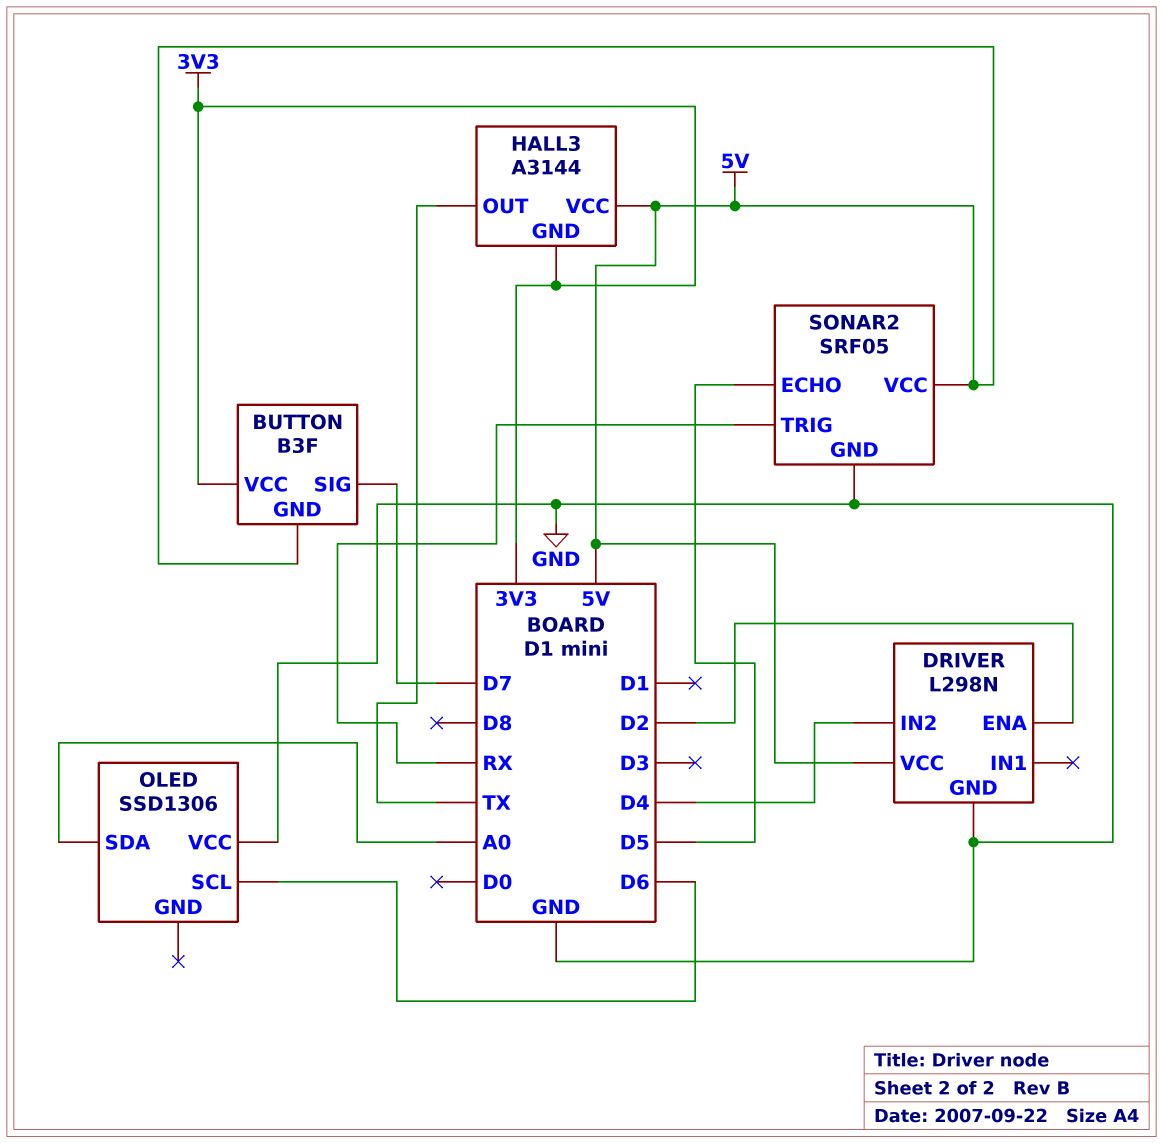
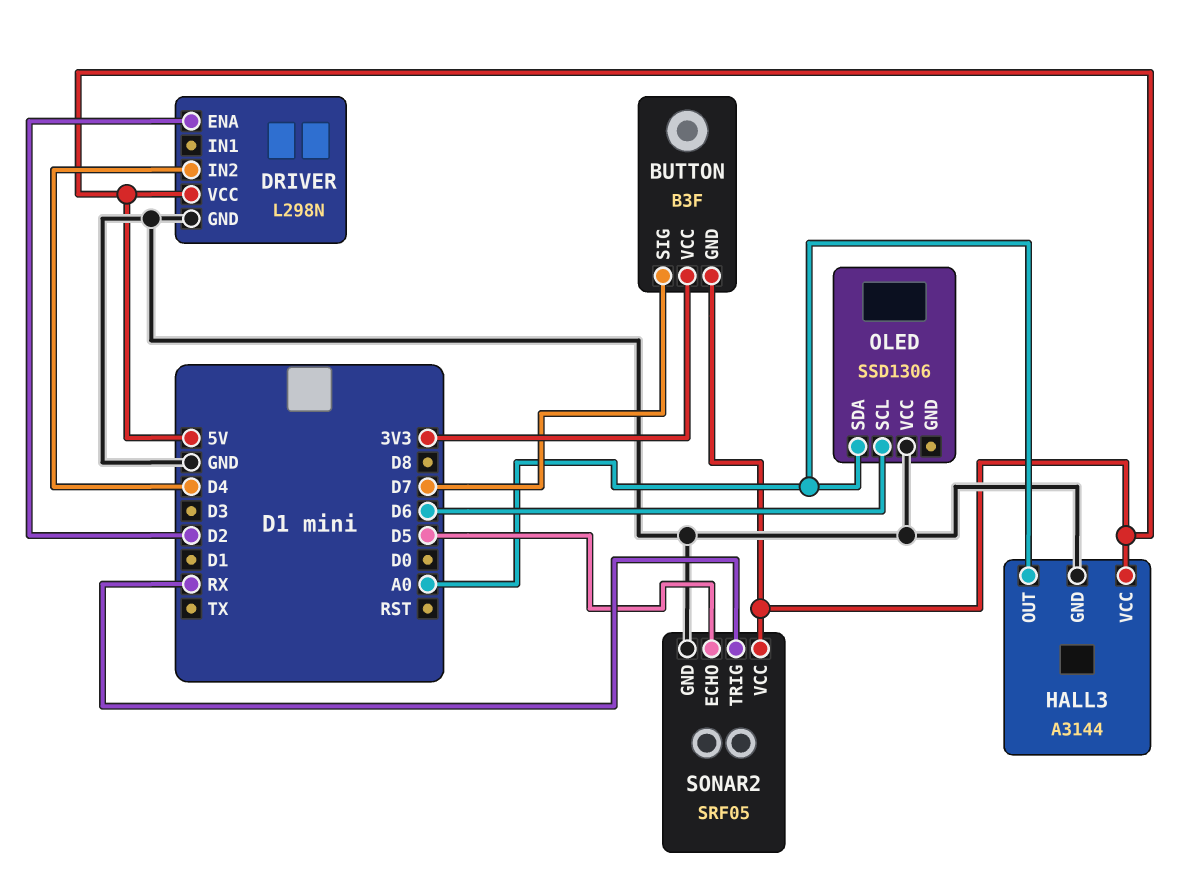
HALL3 pin GND: 3V3 -> GND
HALL3 pin OUT: TX -> A0

